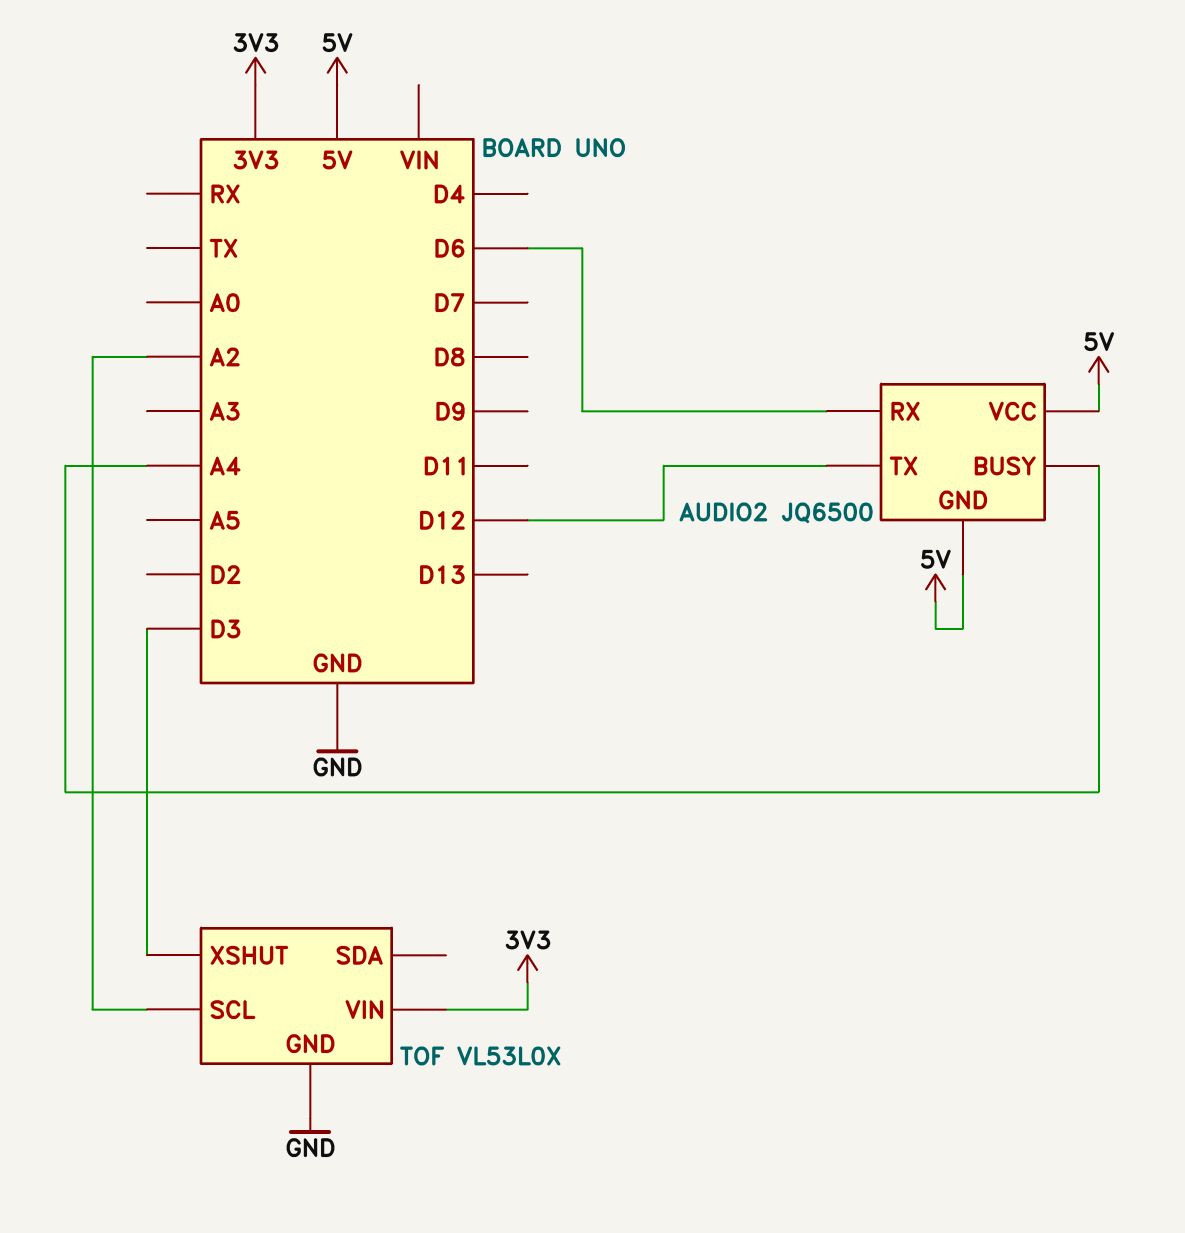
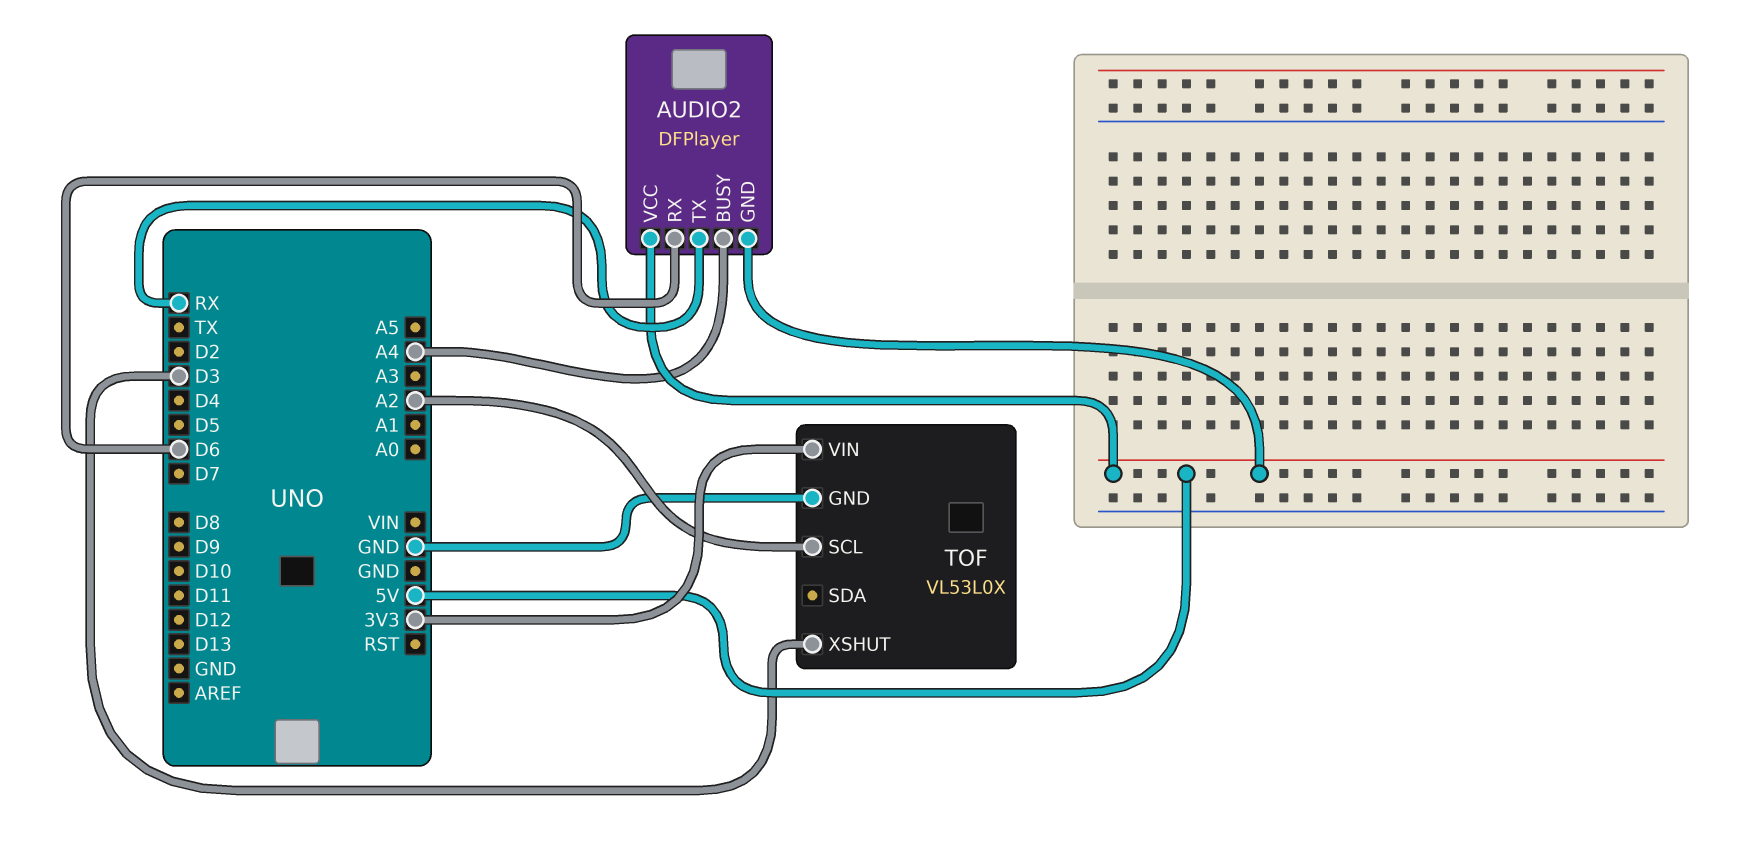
AUDIO2: JQ6500 -> DFPlayer
AUDIO2 pin TX: D12 -> RX

